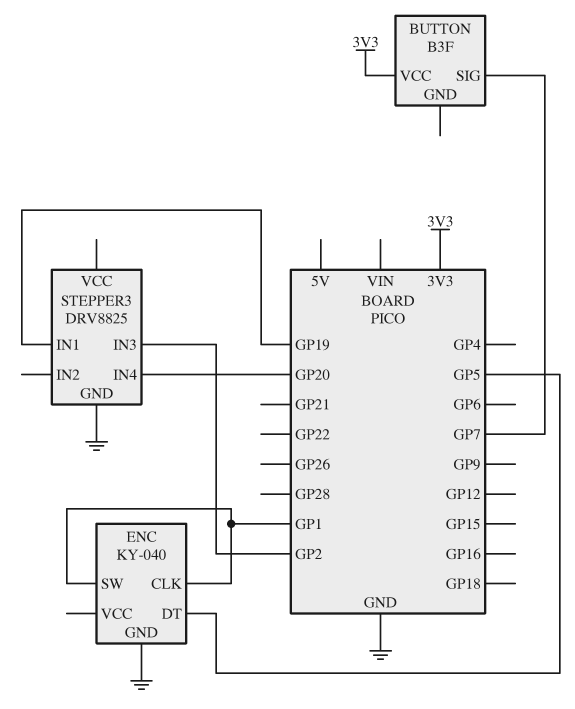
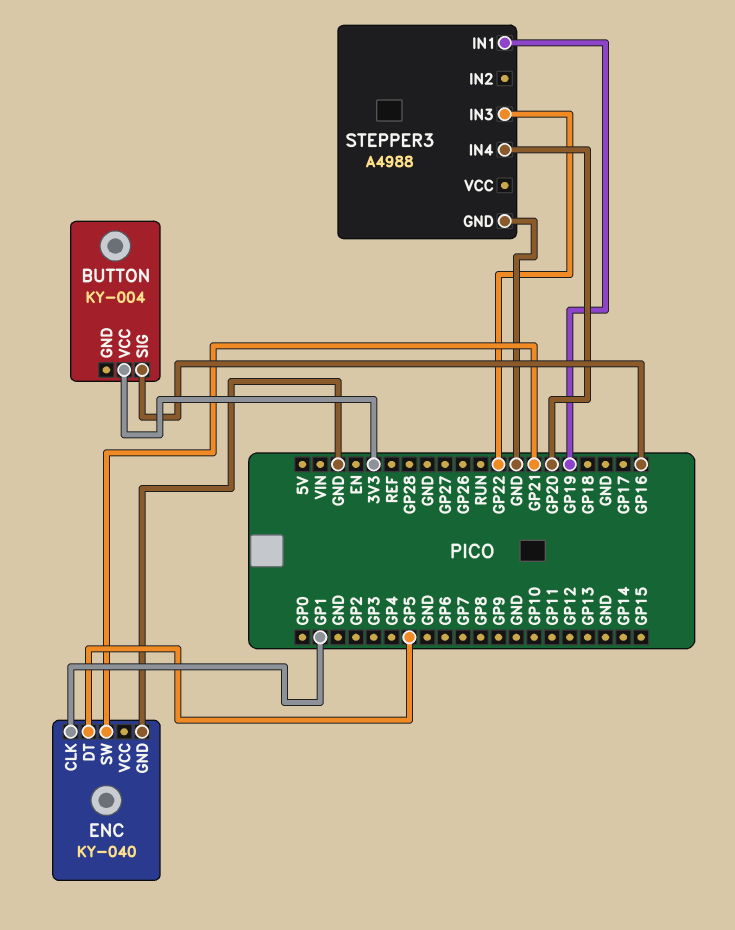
BUTTON: B3F -> KY-004
BUTTON pin SIG: GP7 -> GP16
ENC pin SW: GP1 -> GP21
STEPPER3: DRV8825 -> A4988
STEPPER3 pin IN3: GP2 -> GP22

